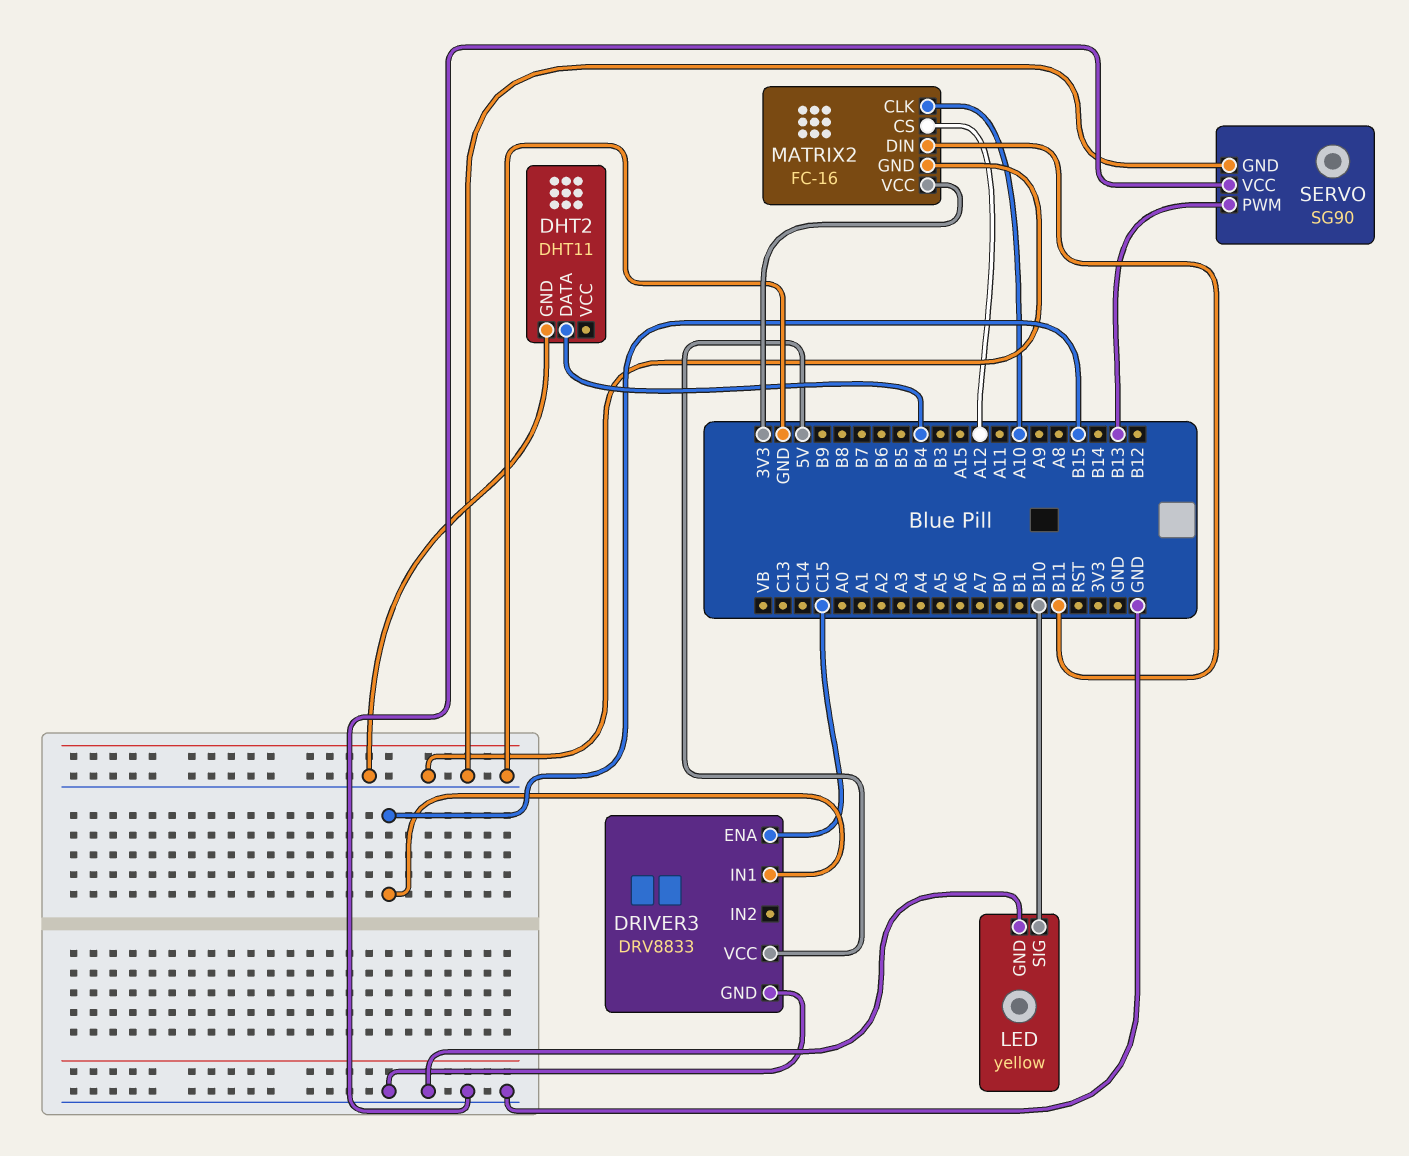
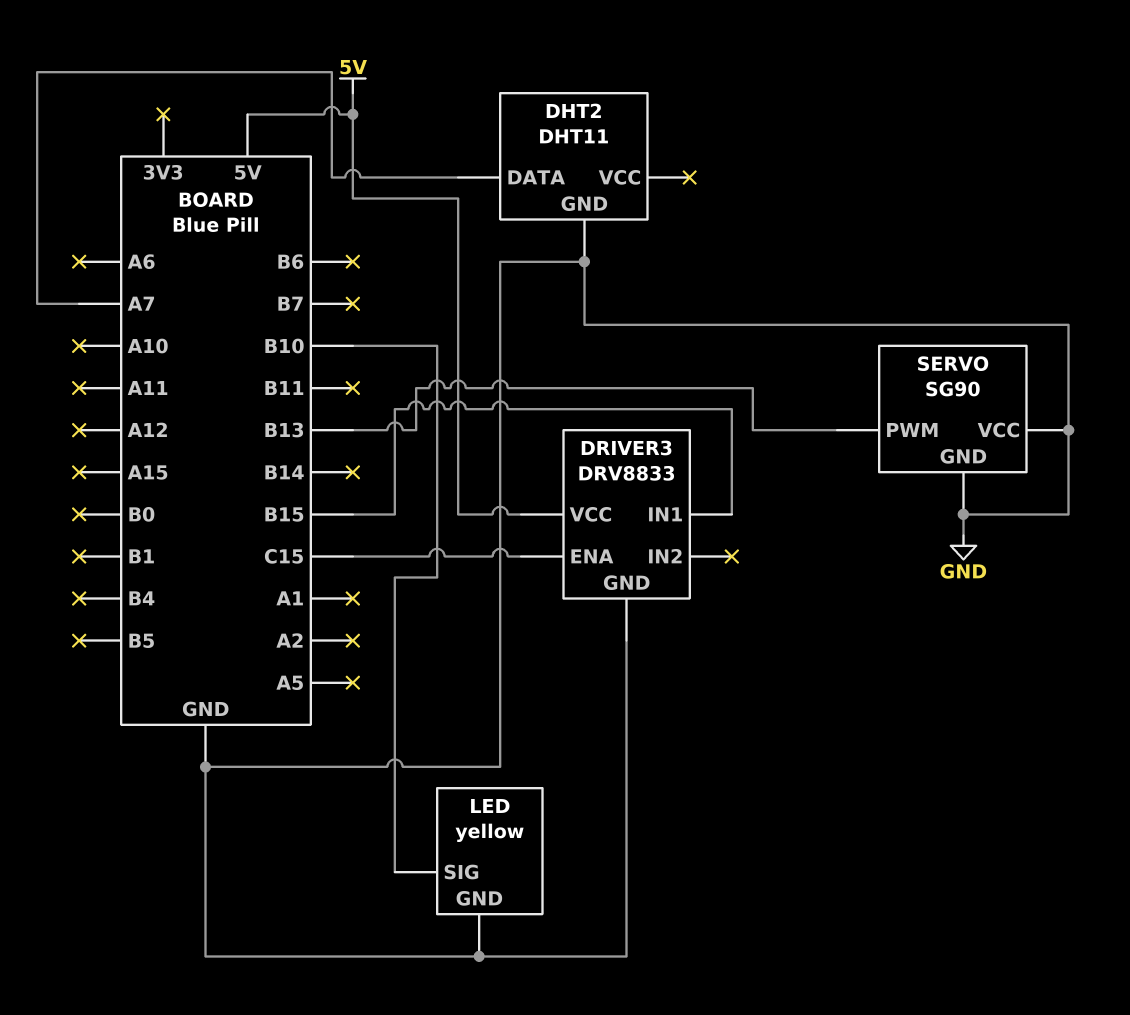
DHT2 pin DATA: B4 -> A7
MATRIX2: FC-16 -> none
MATRIX2 pin CLK: A10 -> none
MATRIX2 pin CS: A12 -> none
MATRIX2 pin DIN: B11 -> none
MATRIX2 pin GND: GND -> none
MATRIX2 pin VCC: 3V3 -> none

